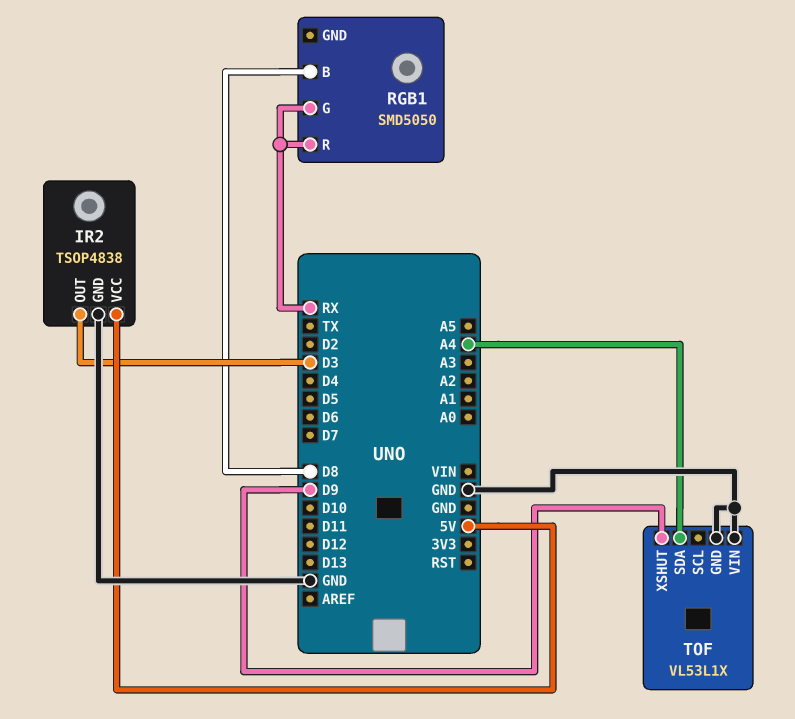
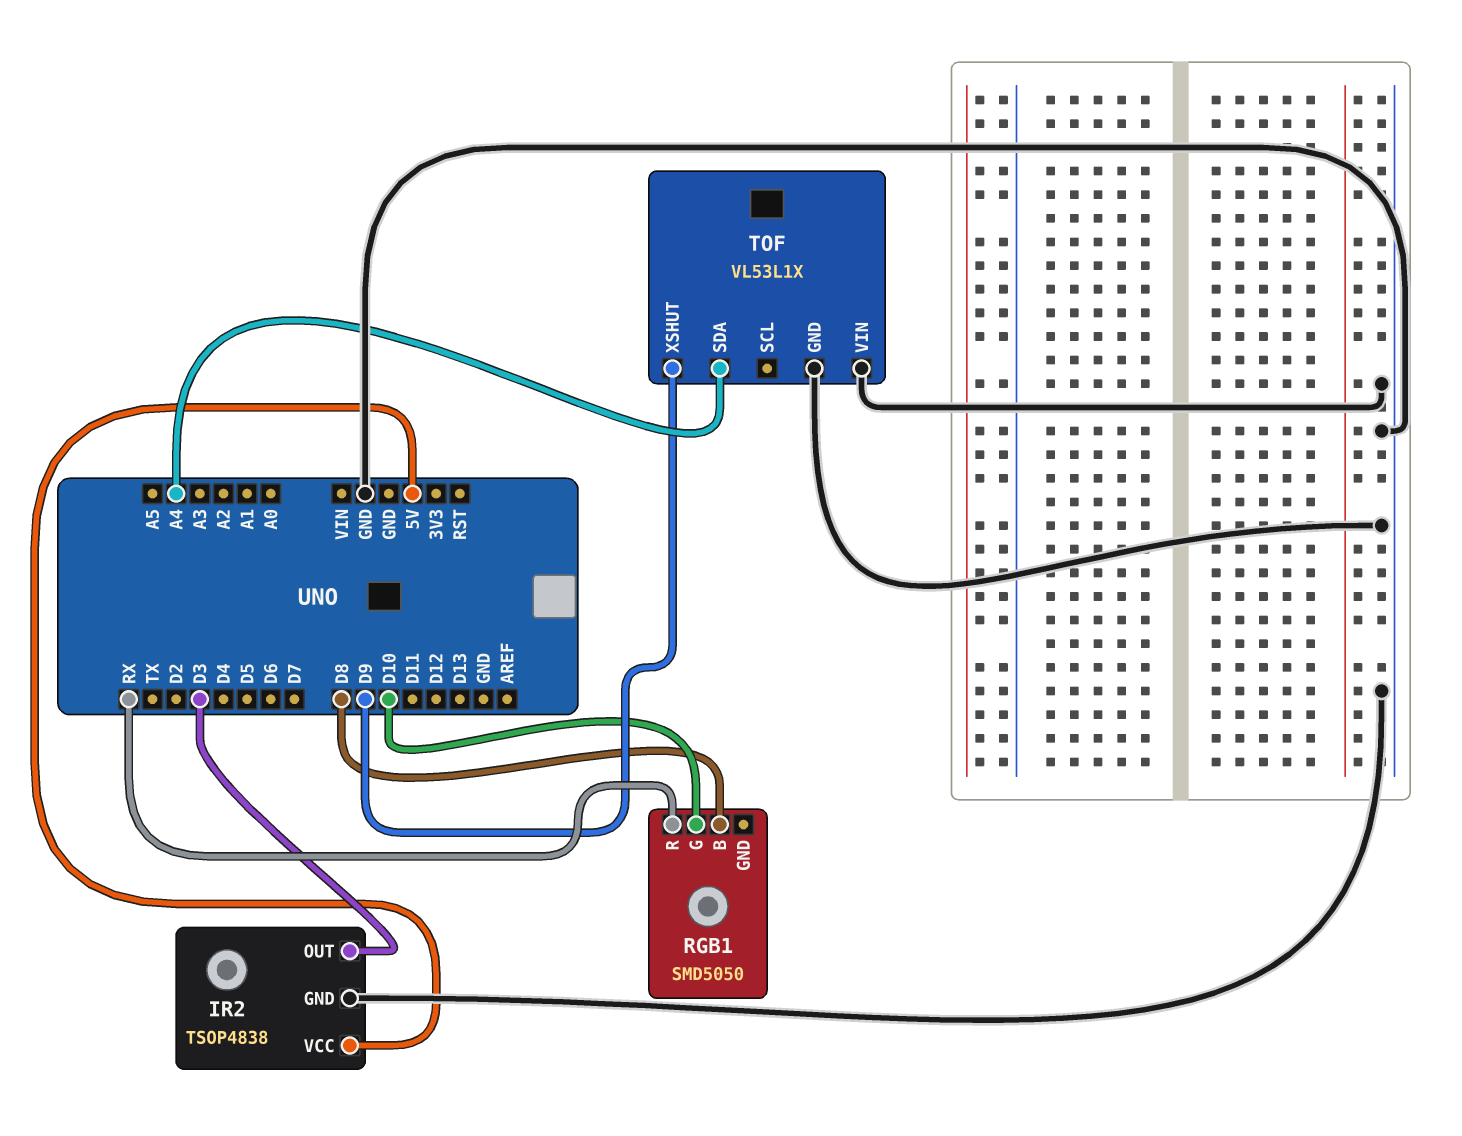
RGB1 pin G: RX -> D10

